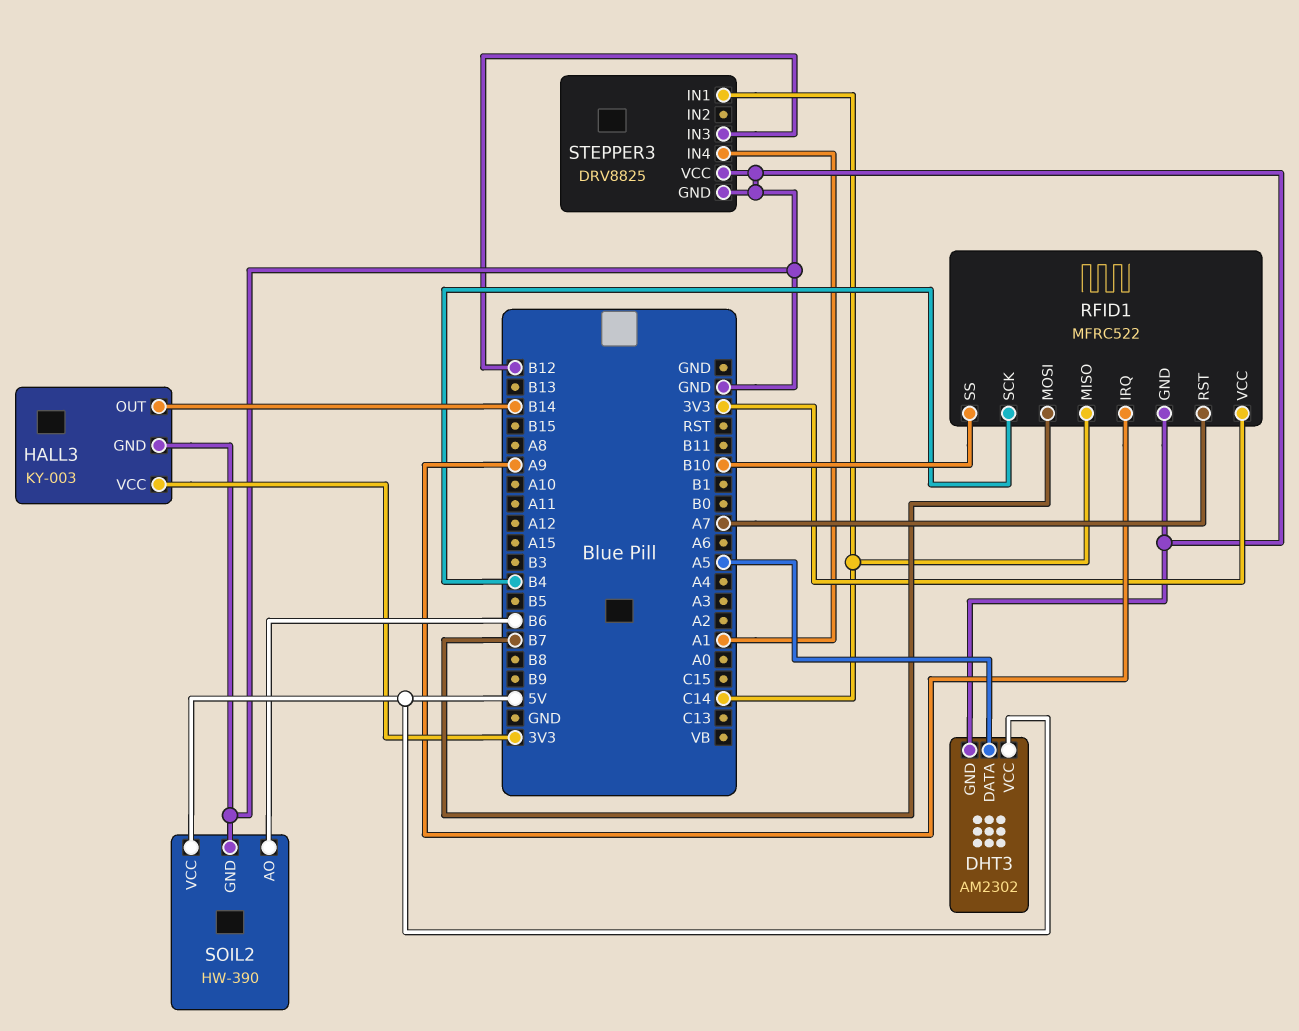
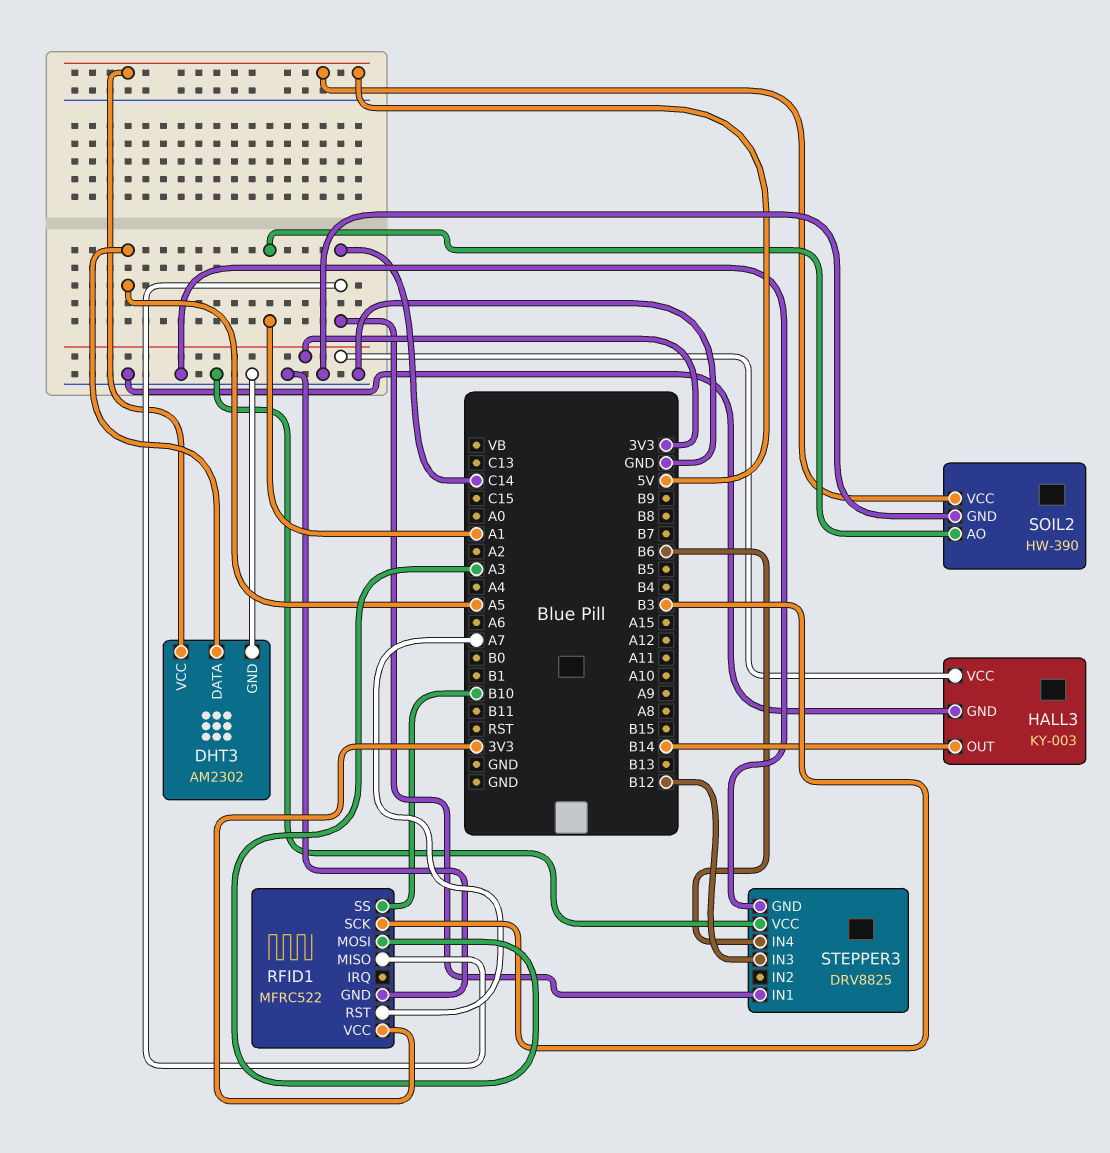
RFID1 pin IRQ: A9 -> none
RFID1 pin MOSI: B7 -> A3
RFID1 pin SCK: B4 -> B3
SOIL2 pin AO: B6 -> A1
STEPPER3 pin IN4: A1 -> B6

